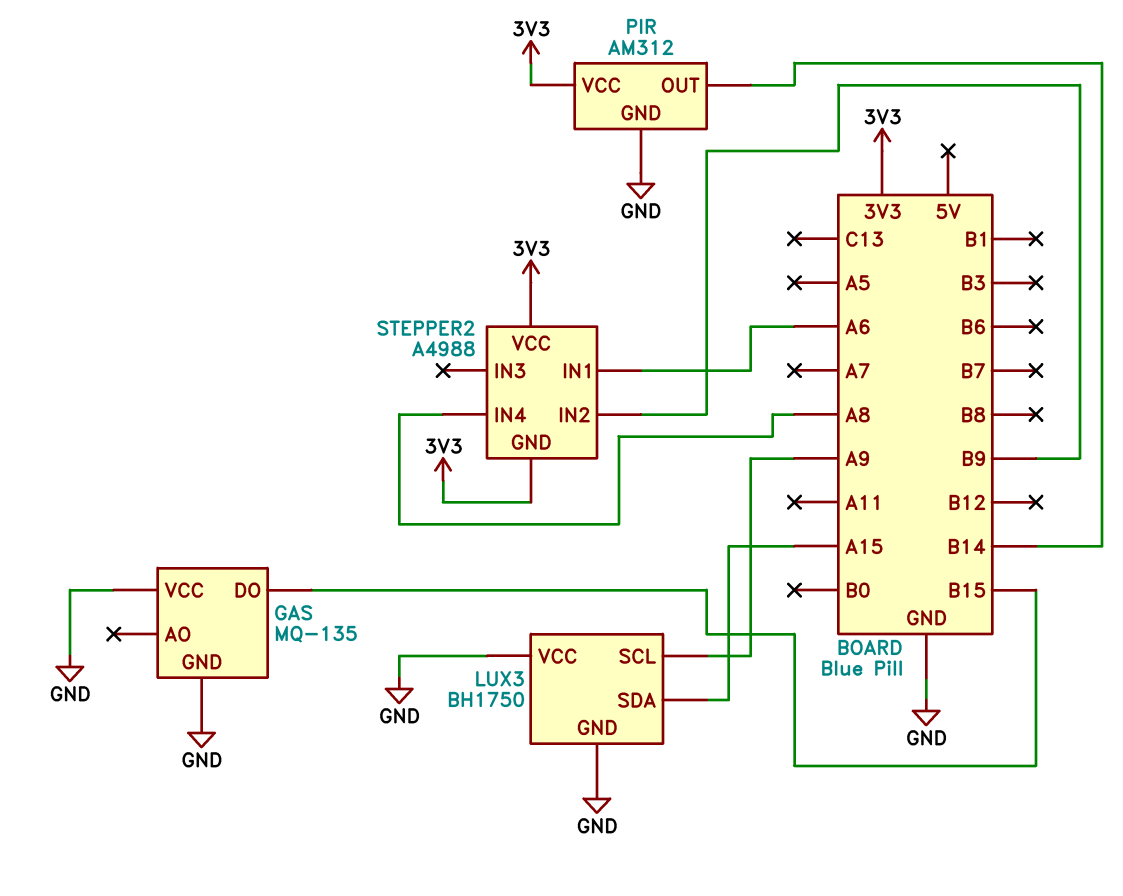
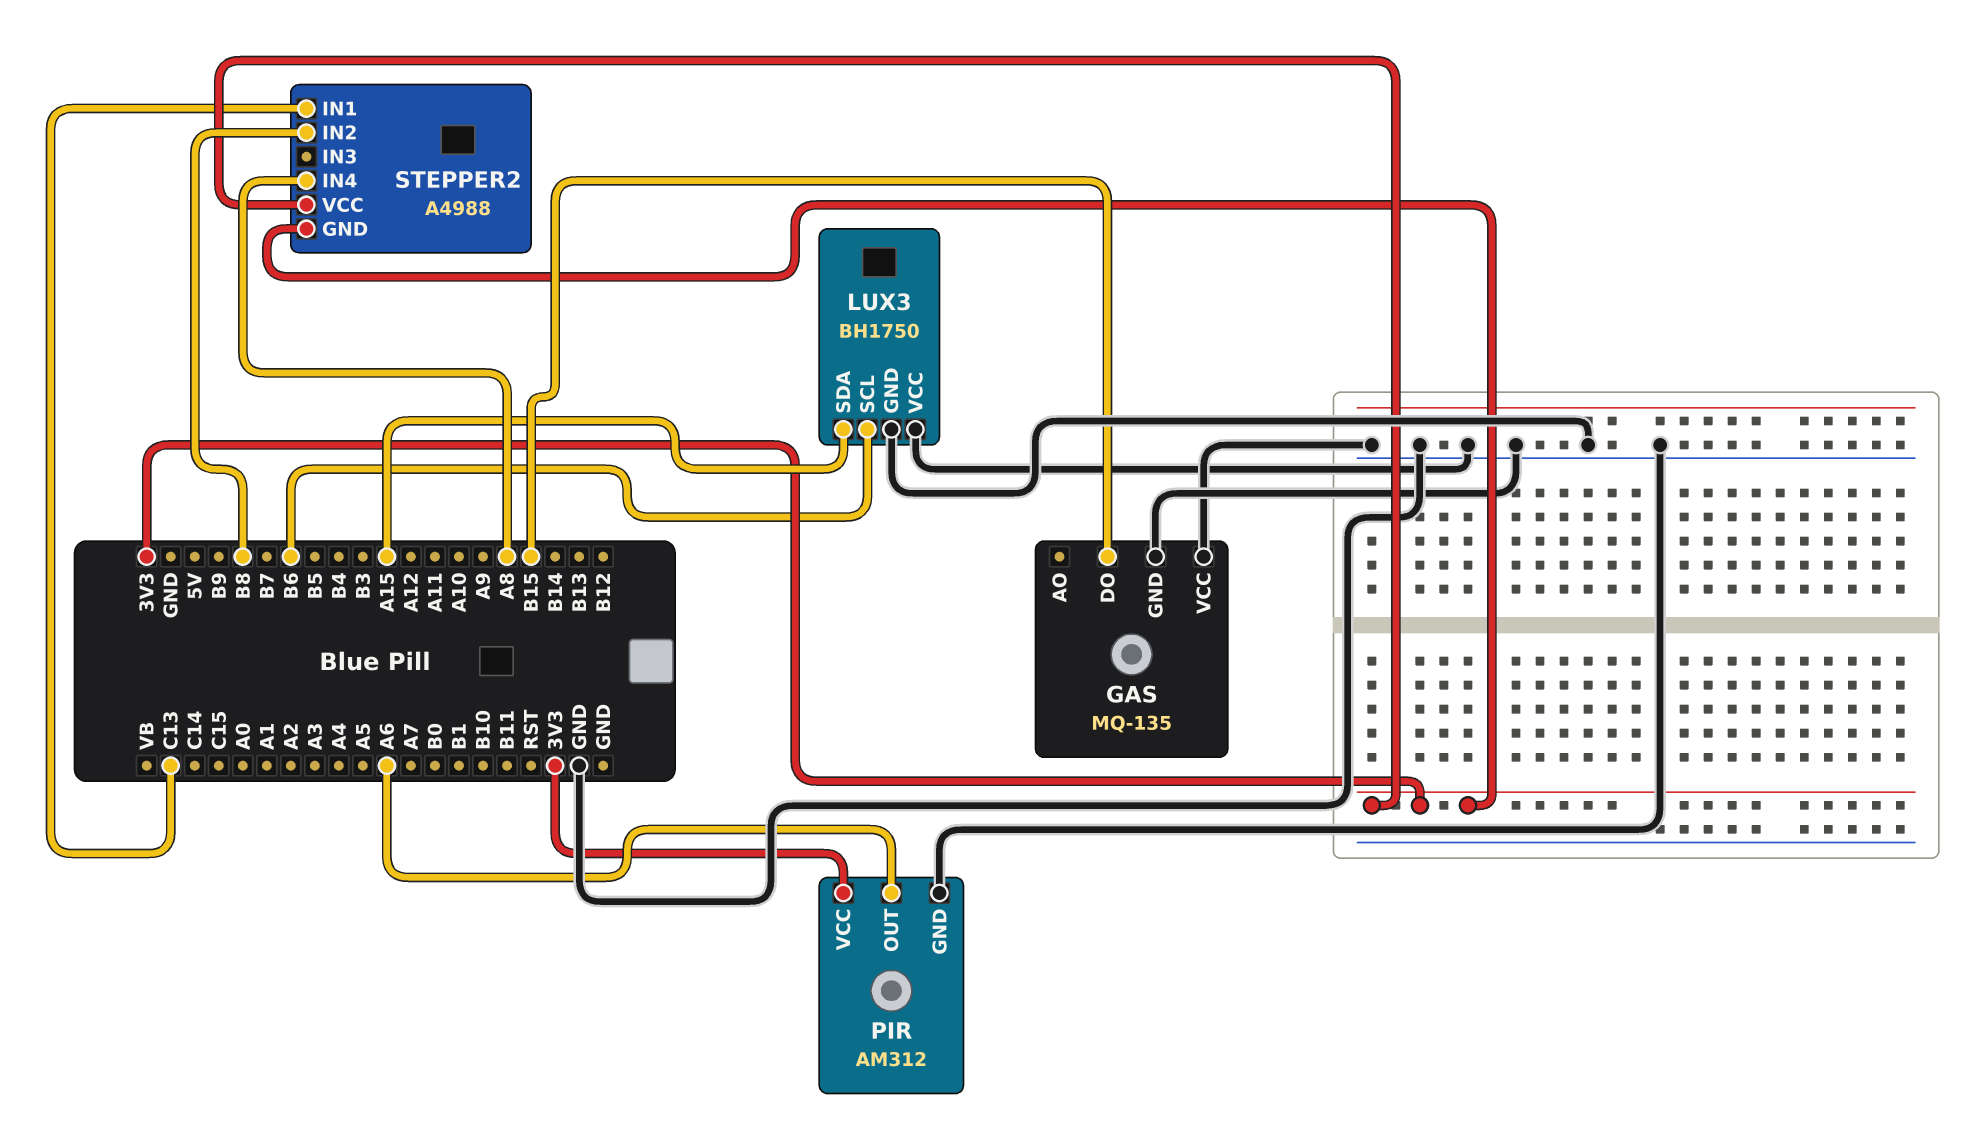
LUX3 pin SCL: A9 -> B6
PIR pin OUT: B14 -> A6
STEPPER2 pin IN1: A6 -> C13
STEPPER2 pin IN2: B9 -> B8

